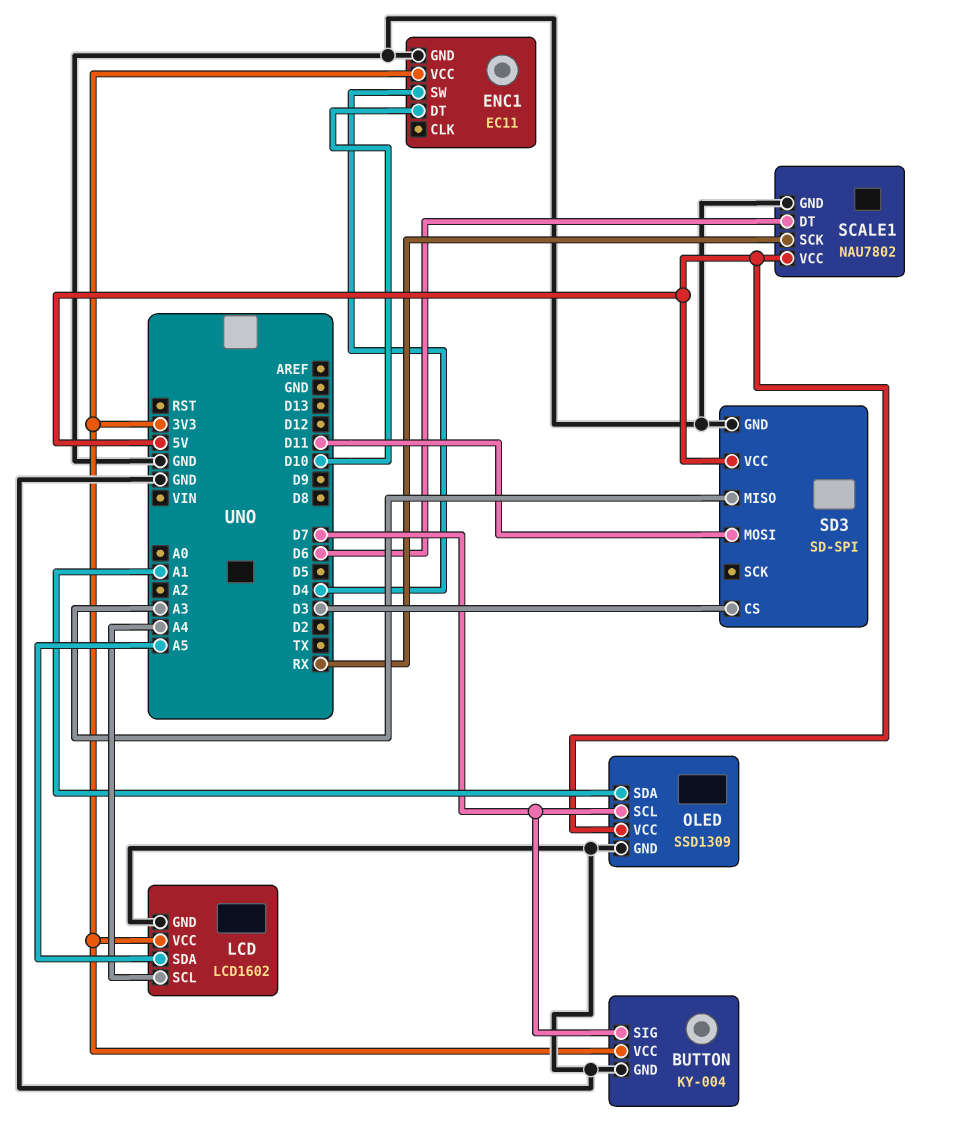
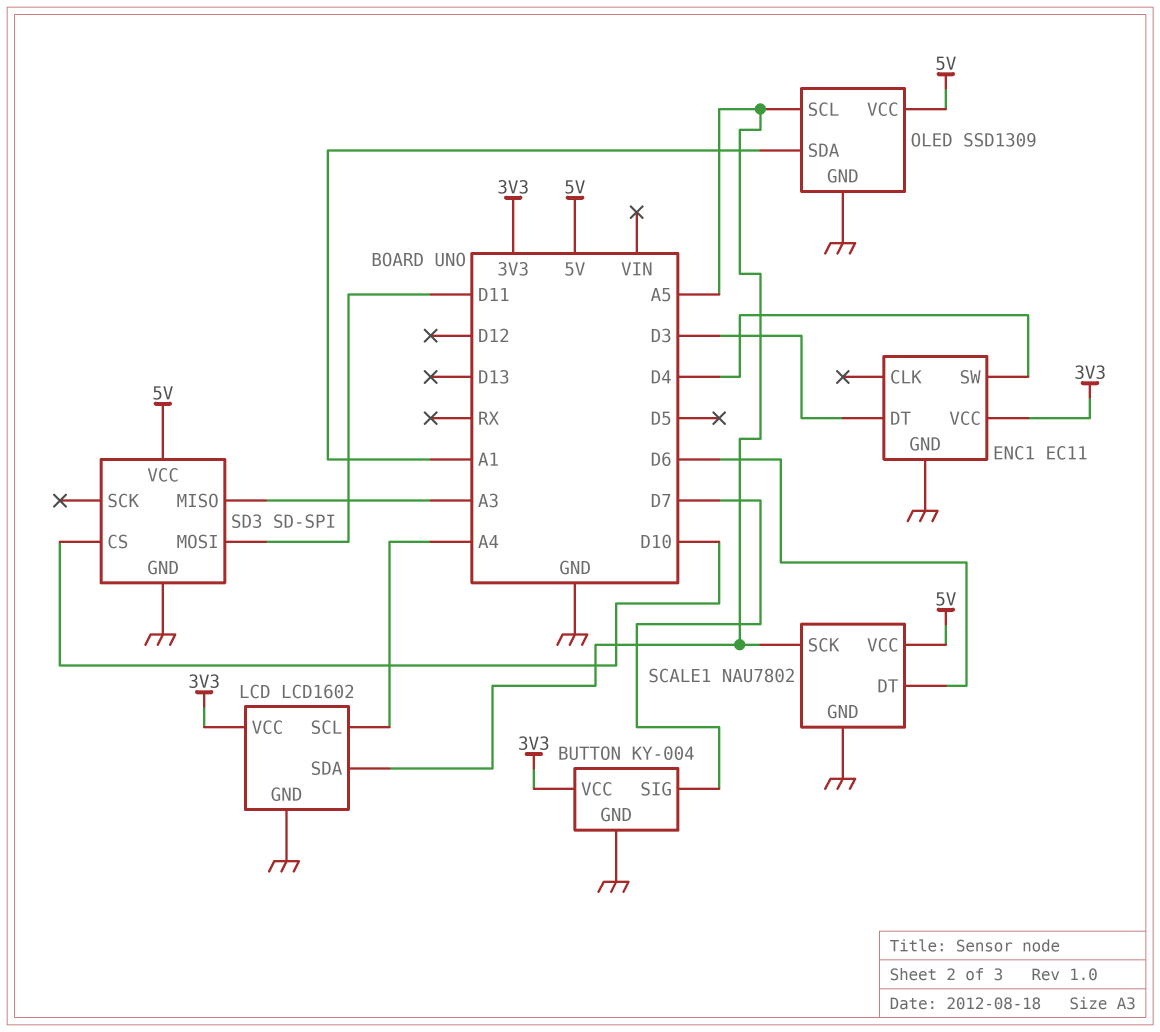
ENC1 pin DT: D10 -> D3
OLED pin SCL: D7 -> A5
SCALE1 pin SCK: RX -> A5
SD3 pin CS: D3 -> D10

